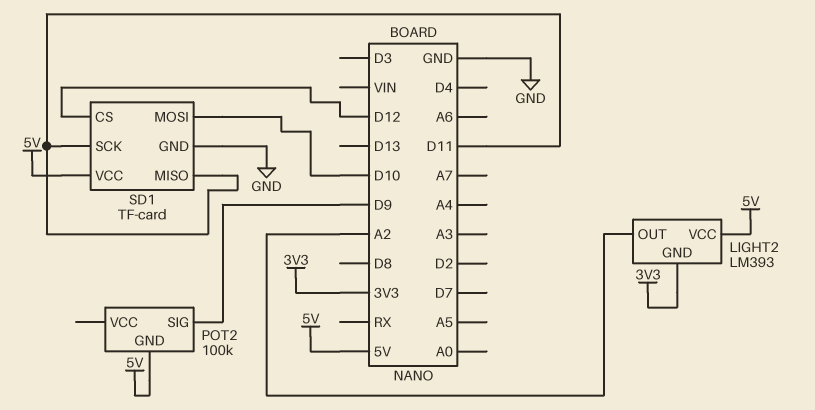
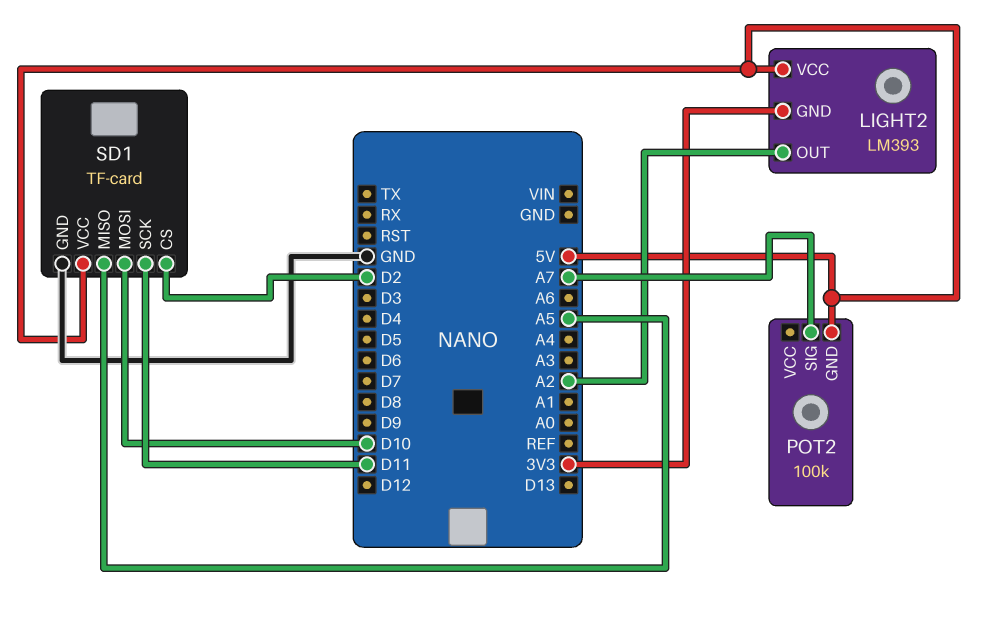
POT2 pin SIG: D9 -> A7
SD1 pin CS: D12 -> D2
SD1 pin MISO: D11 -> A5

